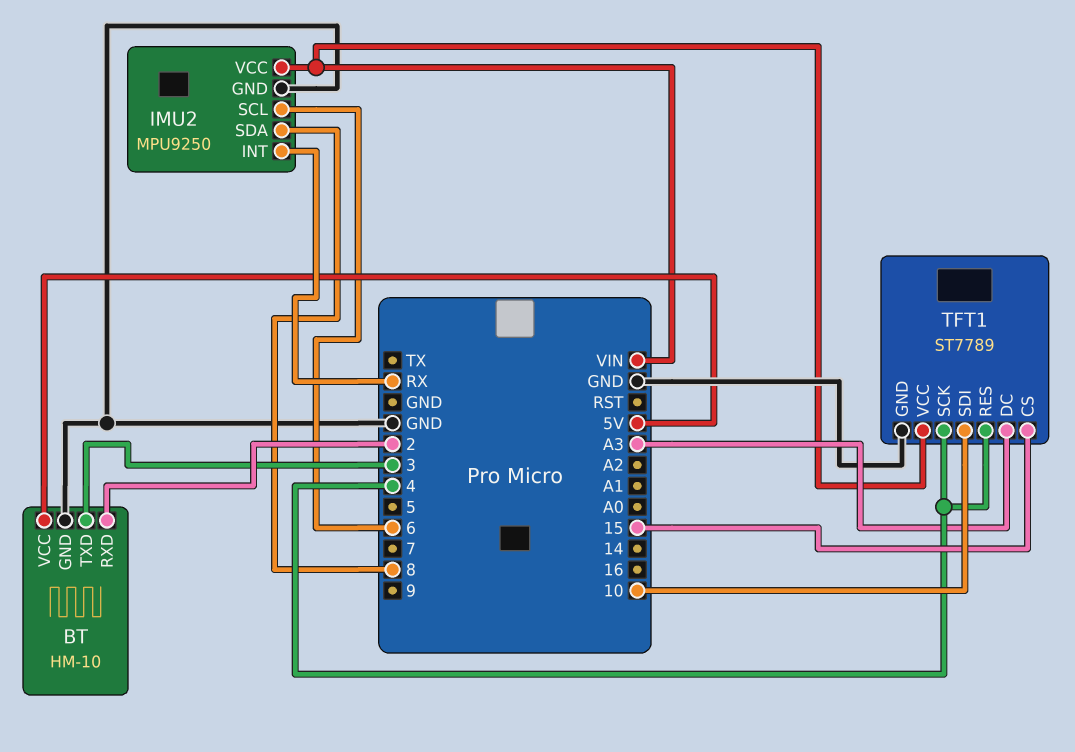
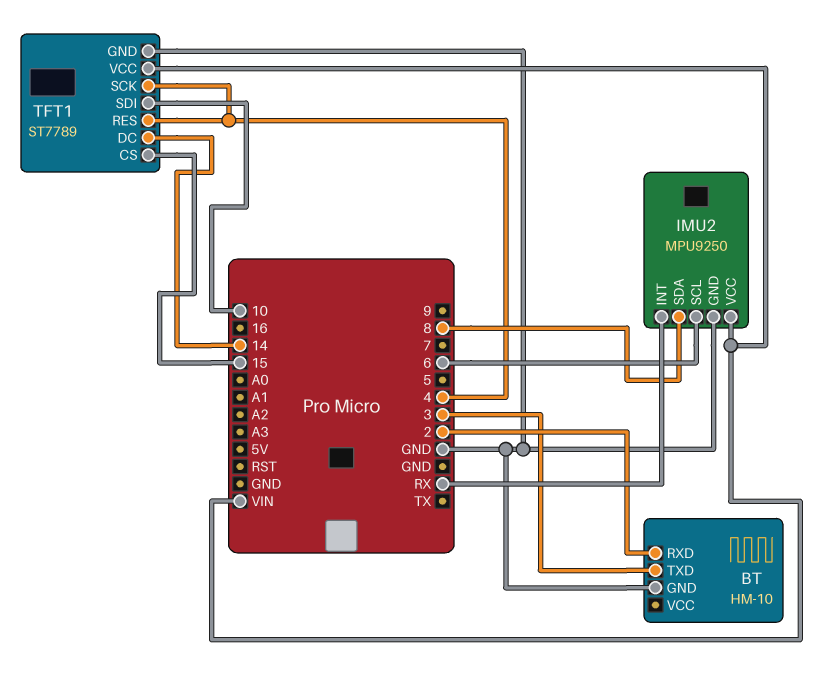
BT pin VCC: 5V -> none
TFT1 pin DC: A3 -> 14

